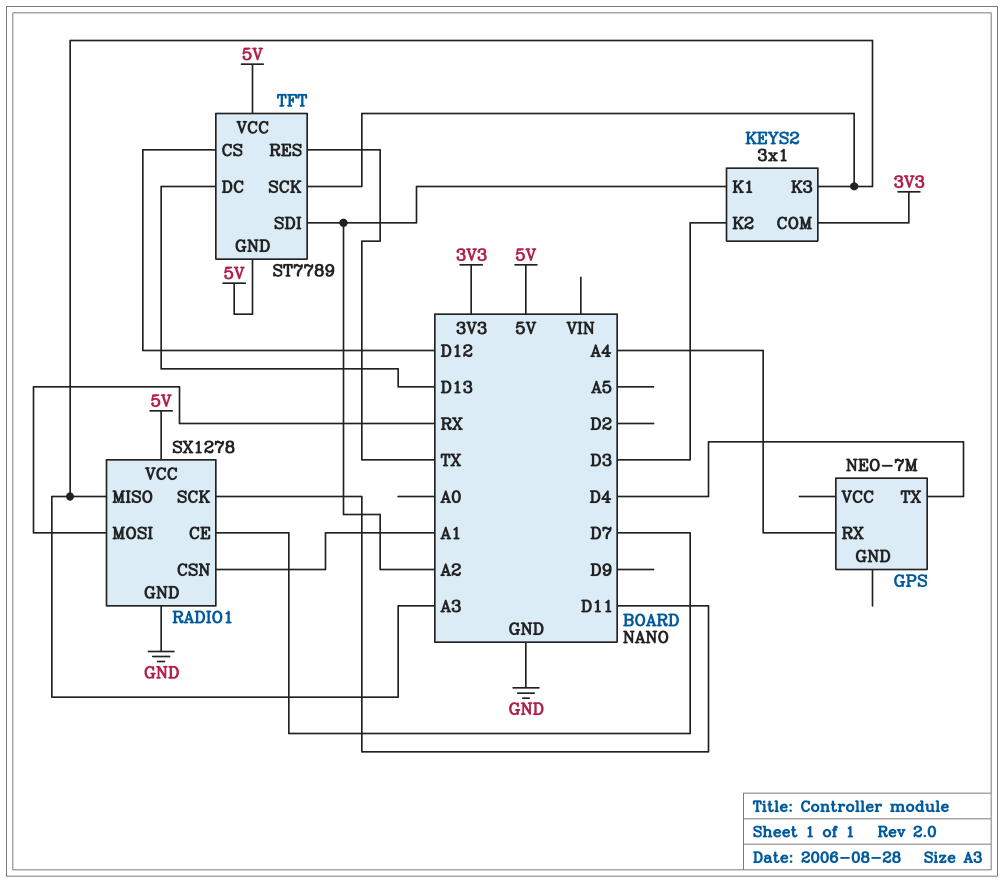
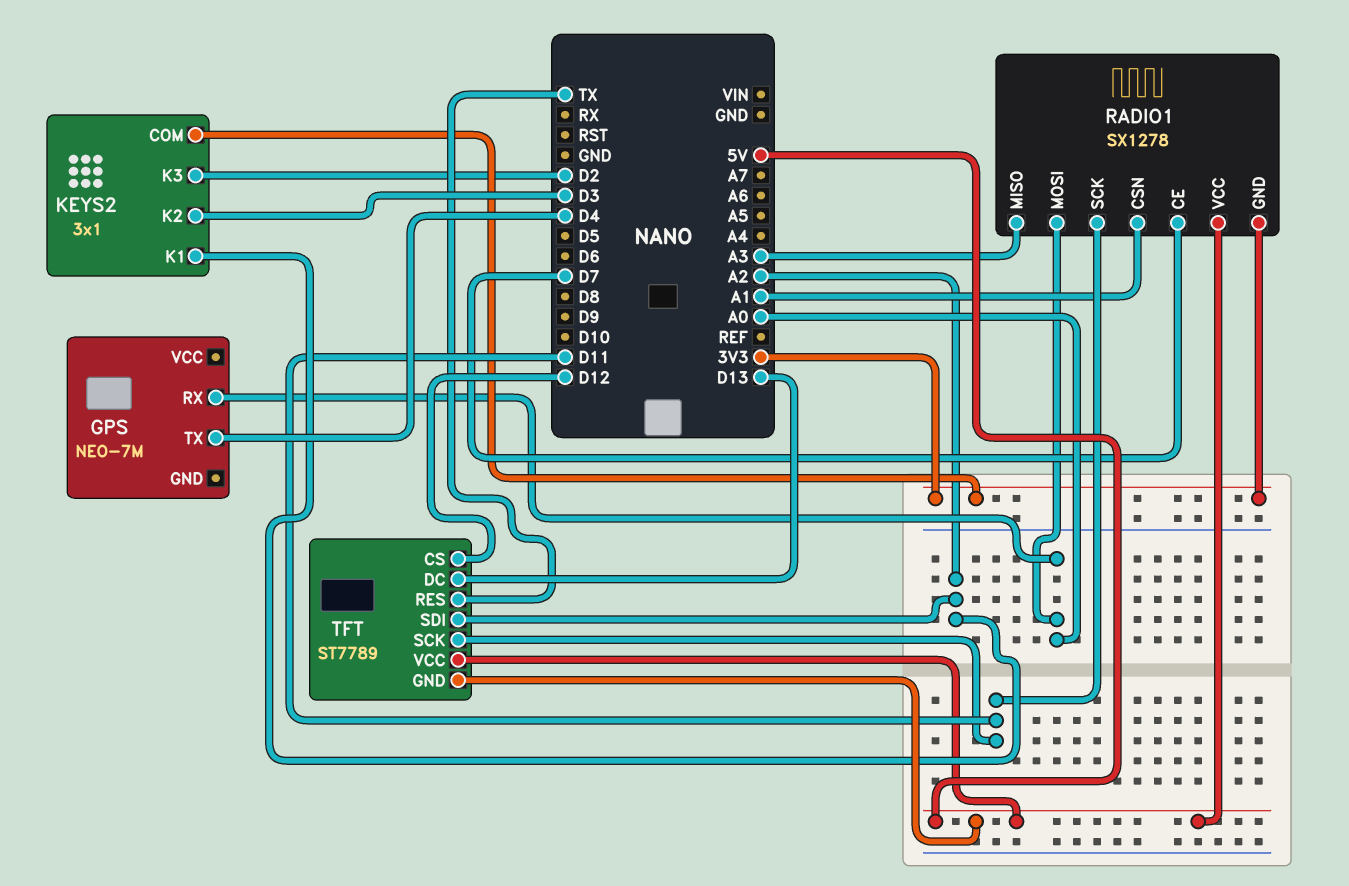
GPS pin RX: A4 -> A0
KEYS2 pin K3: A3 -> D2
RADIO1 pin GND: GND -> 3V3
RADIO1 pin MOSI: RX -> A0
TFT pin SCK: A3 -> D11

